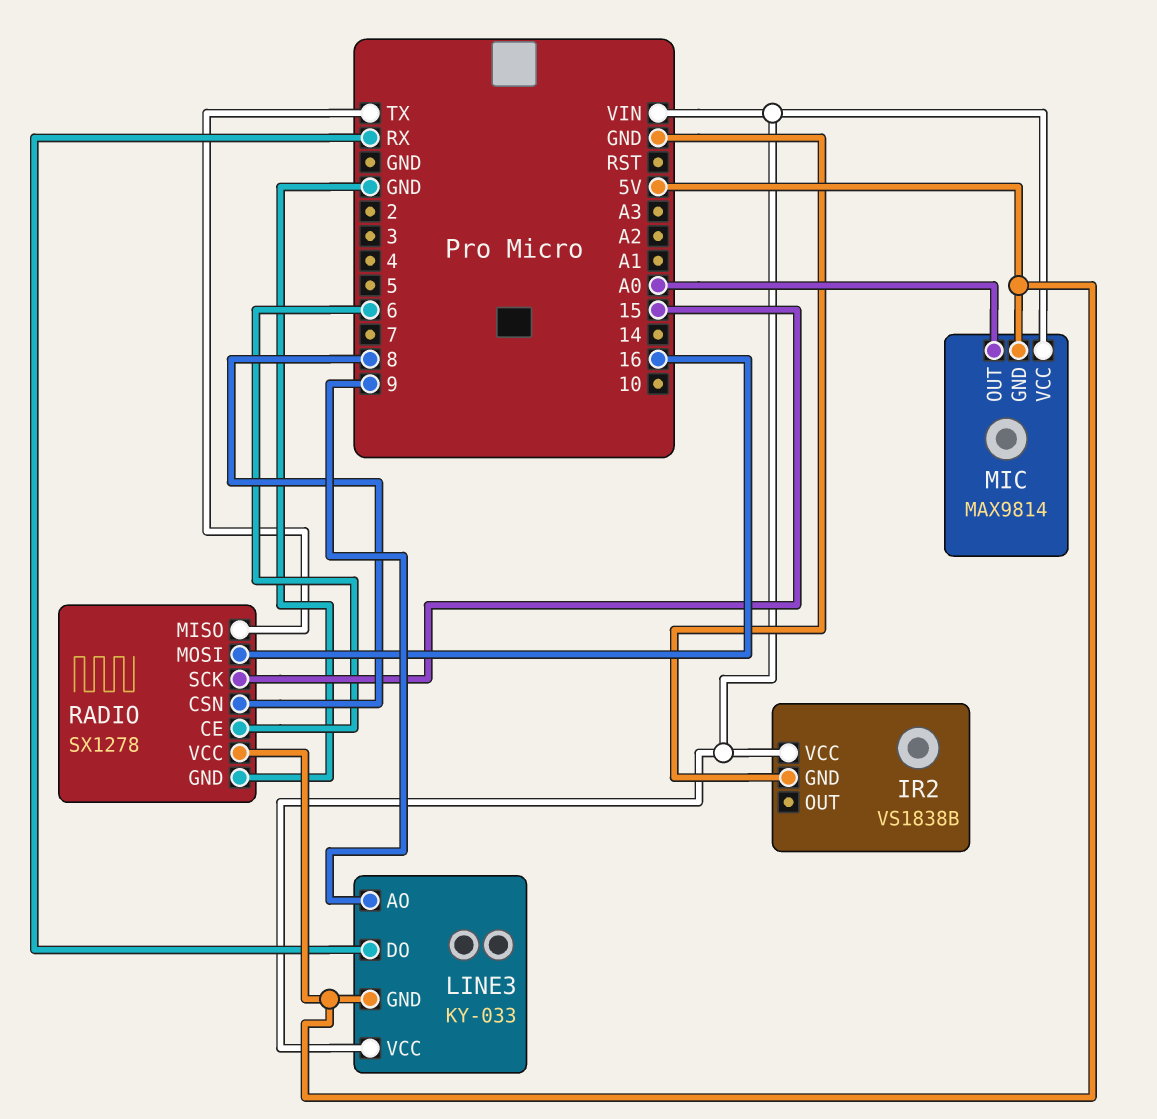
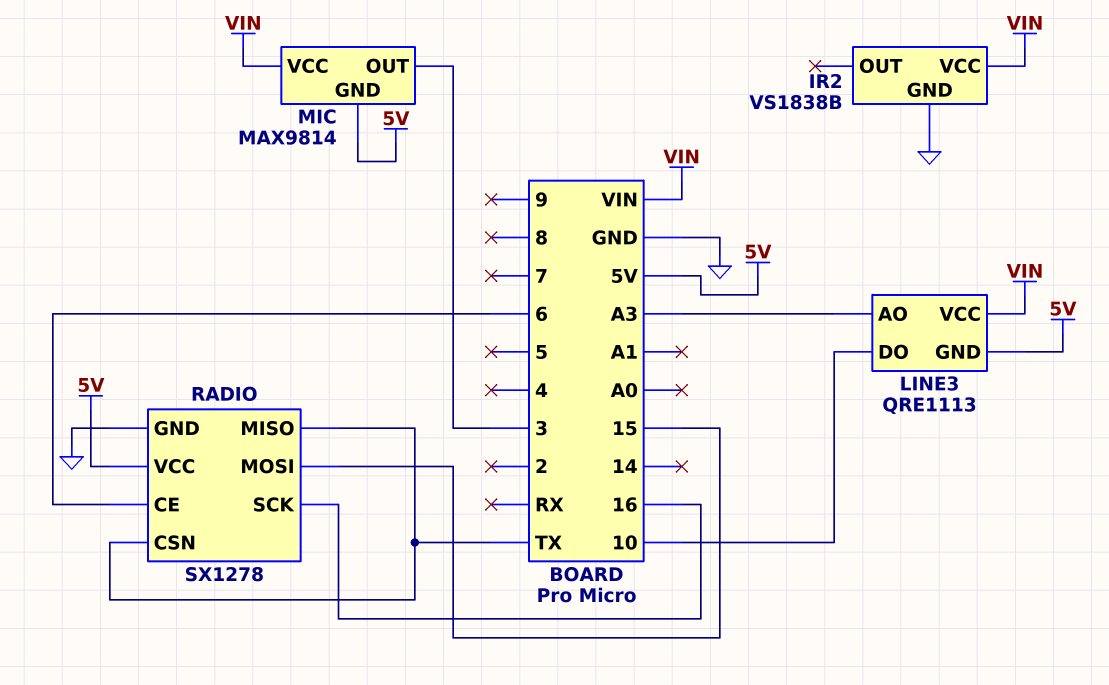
LINE3: KY-033 -> QRE1113
LINE3 pin AO: 9 -> A3
LINE3 pin DO: RX -> 10
MIC pin OUT: A0 -> 3
RADIO pin CSN: 8 -> TX
RADIO pin MOSI: 16 -> 15
RADIO pin SCK: 15 -> 16

